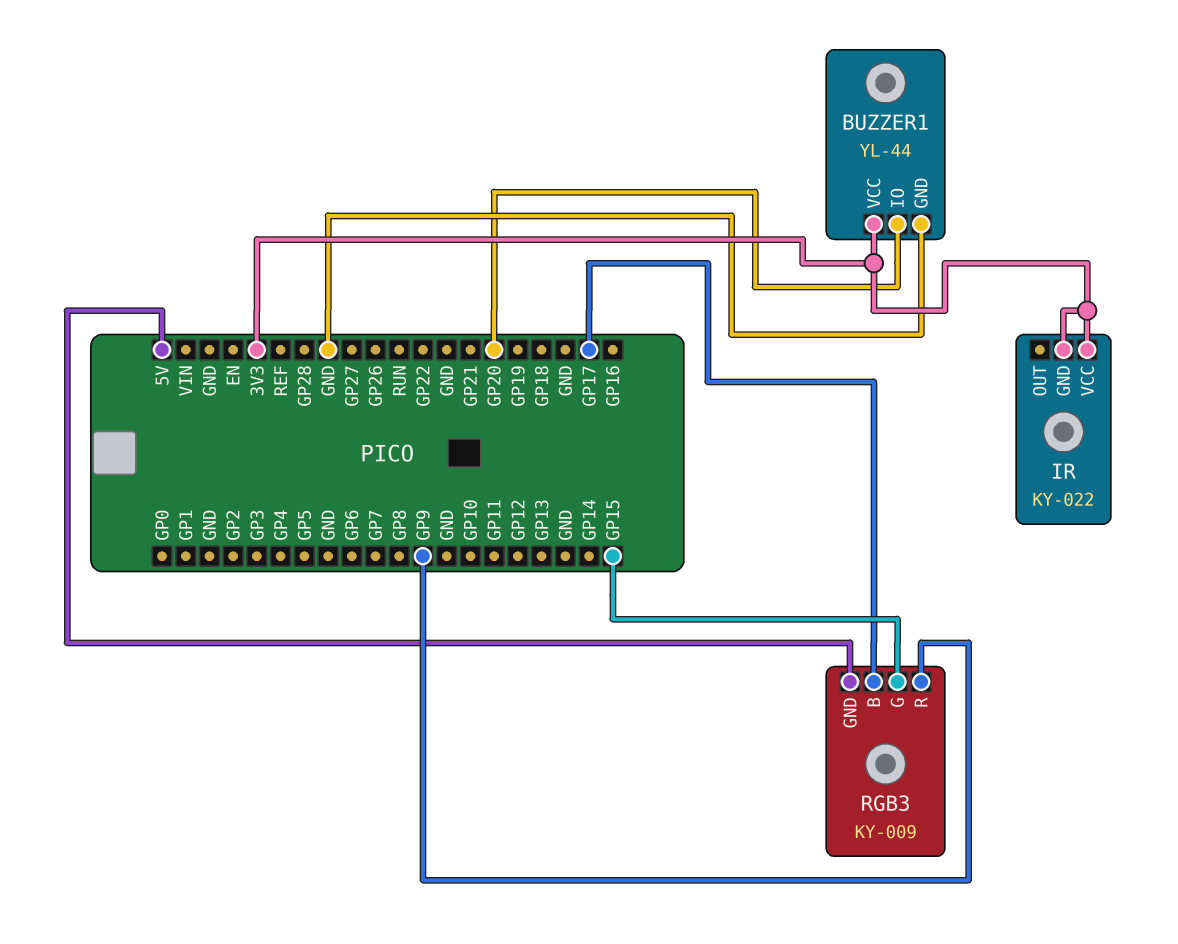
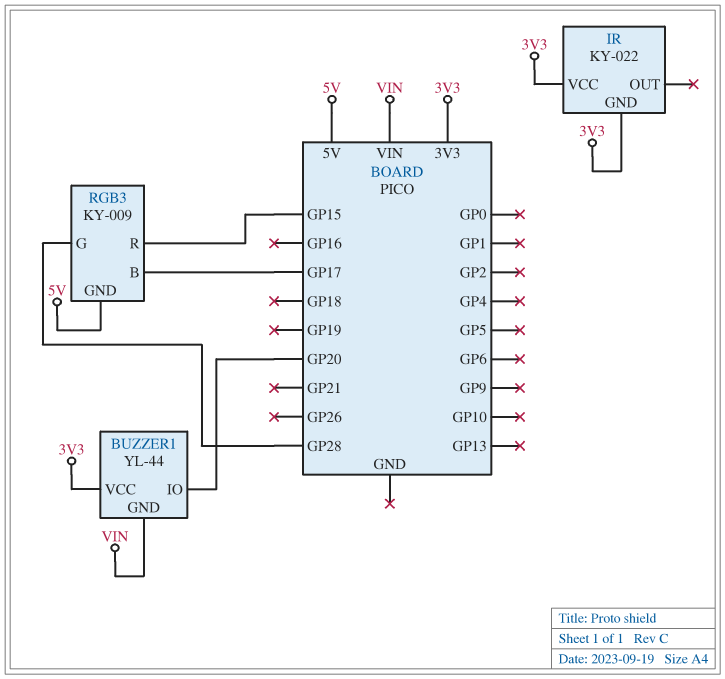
BUZZER1 pin GND: GND -> VIN
RGB3 pin G: GP15 -> GP28
RGB3 pin R: GP9 -> GP15

